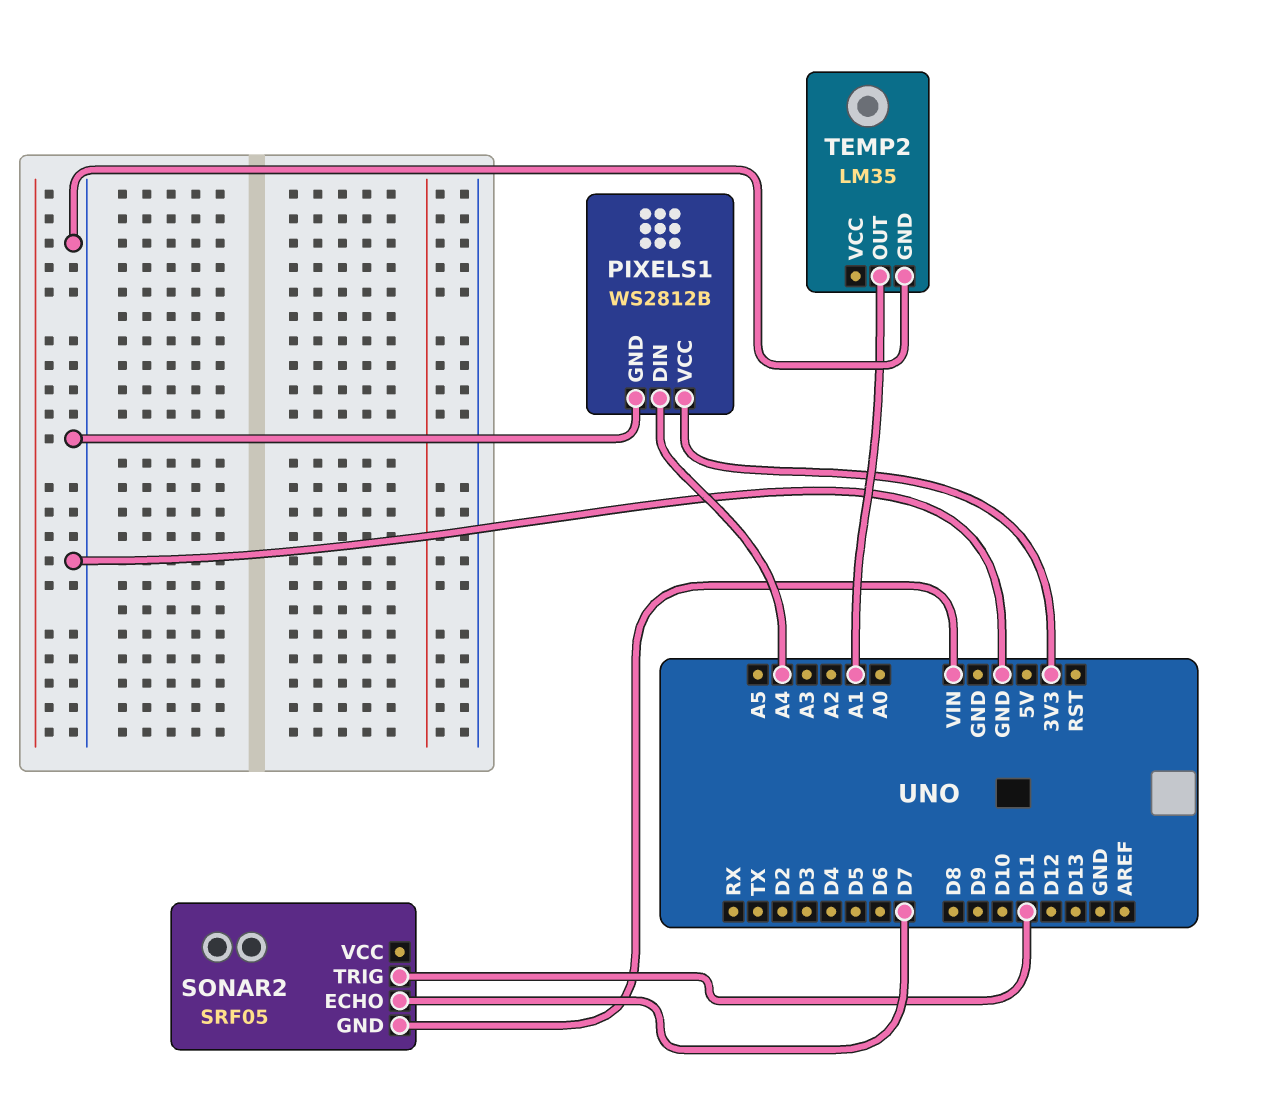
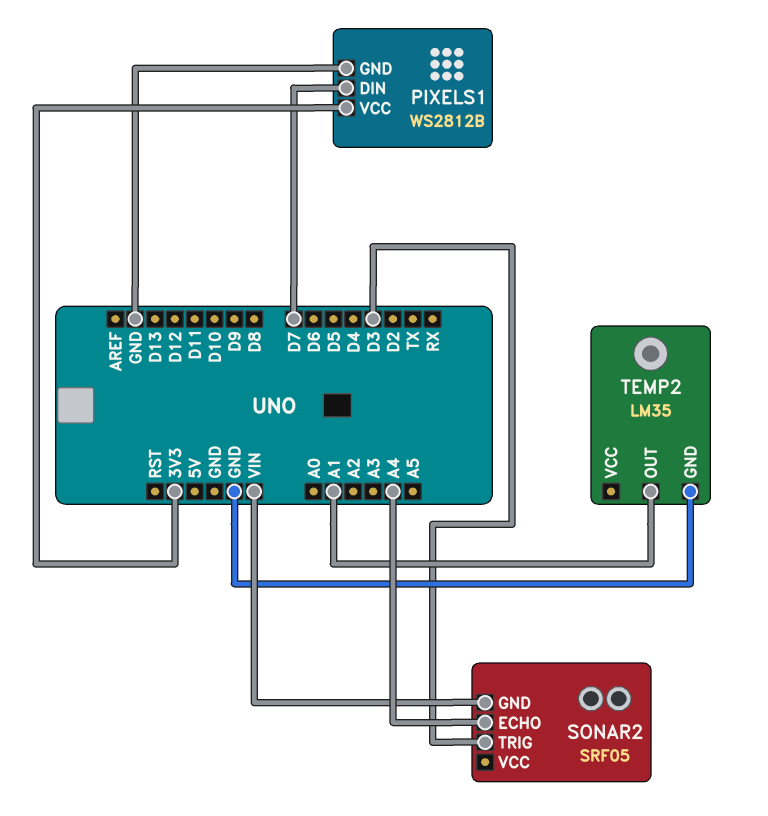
PIXELS1 pin DIN: A4 -> D7
SONAR2 pin ECHO: D7 -> A4
SONAR2 pin TRIG: D11 -> D3

